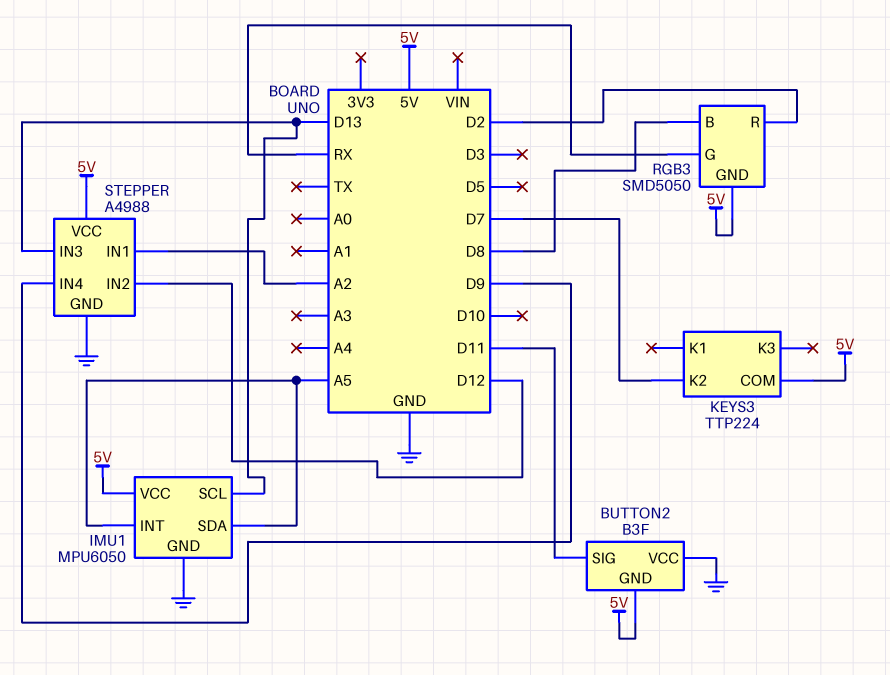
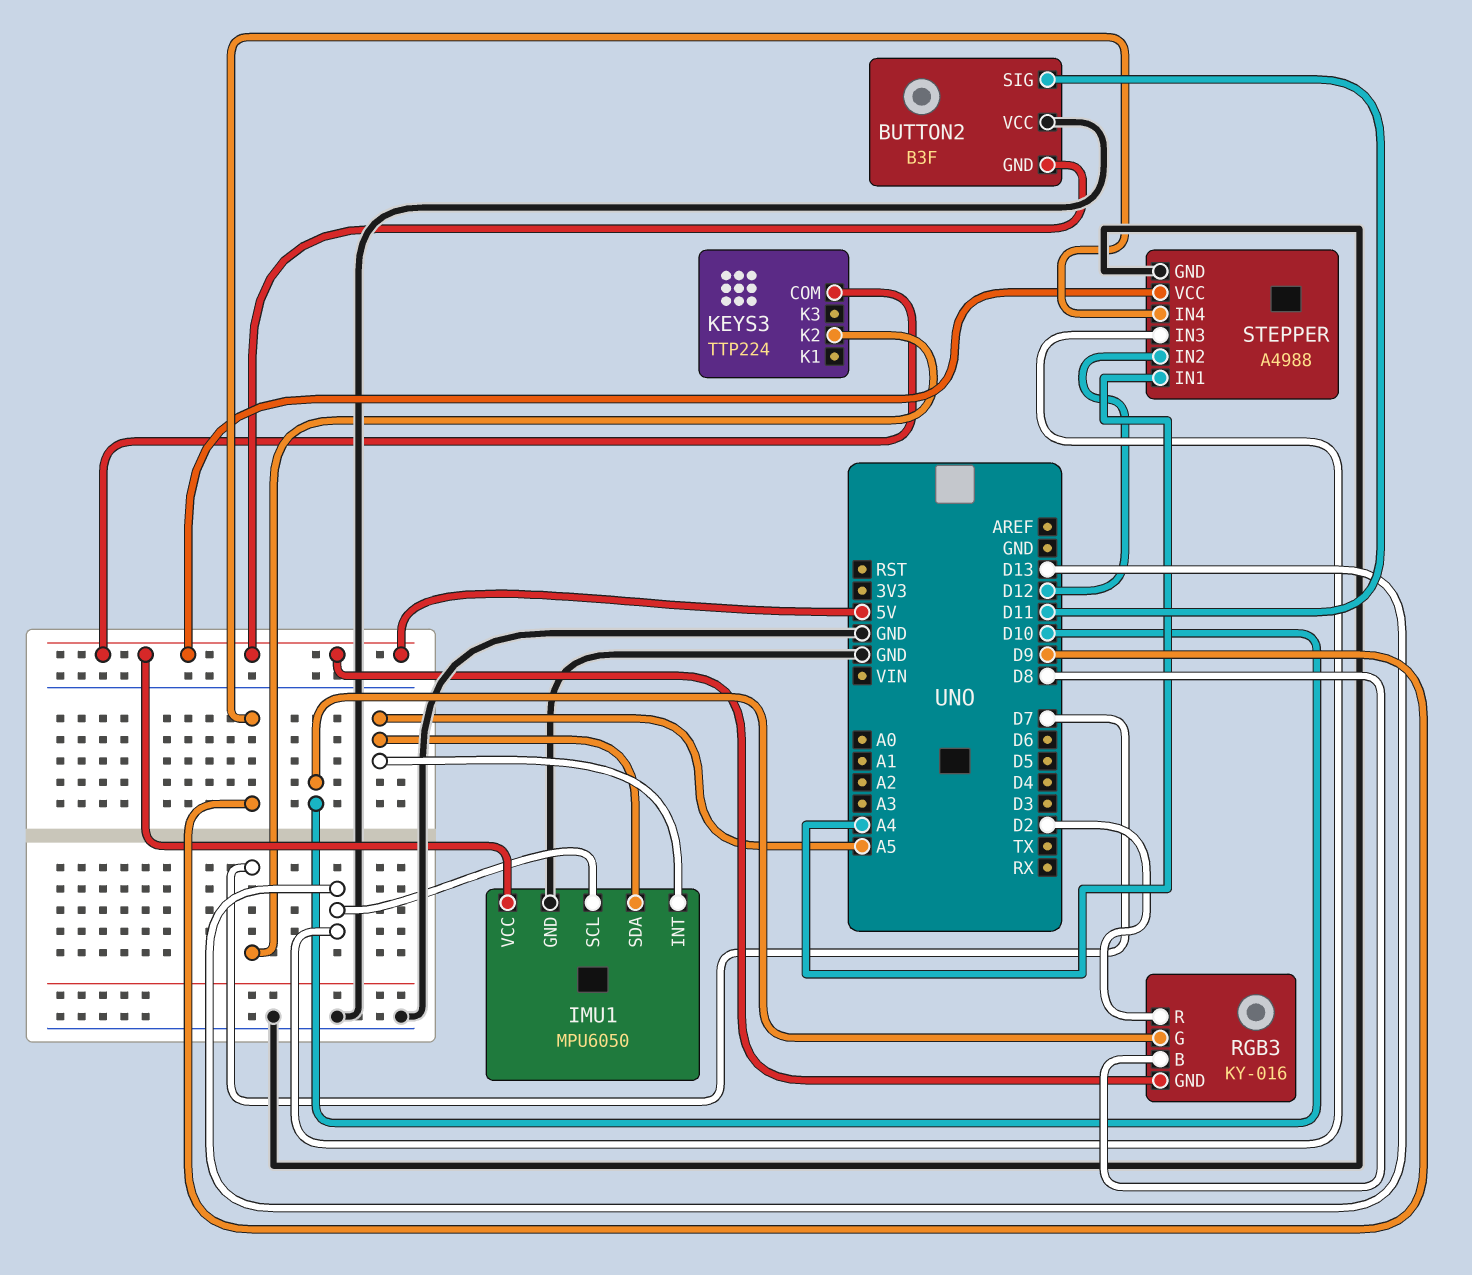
RGB3: SMD5050 -> KY-016
RGB3 pin G: RX -> D10
STEPPER pin IN1: A2 -> A4

